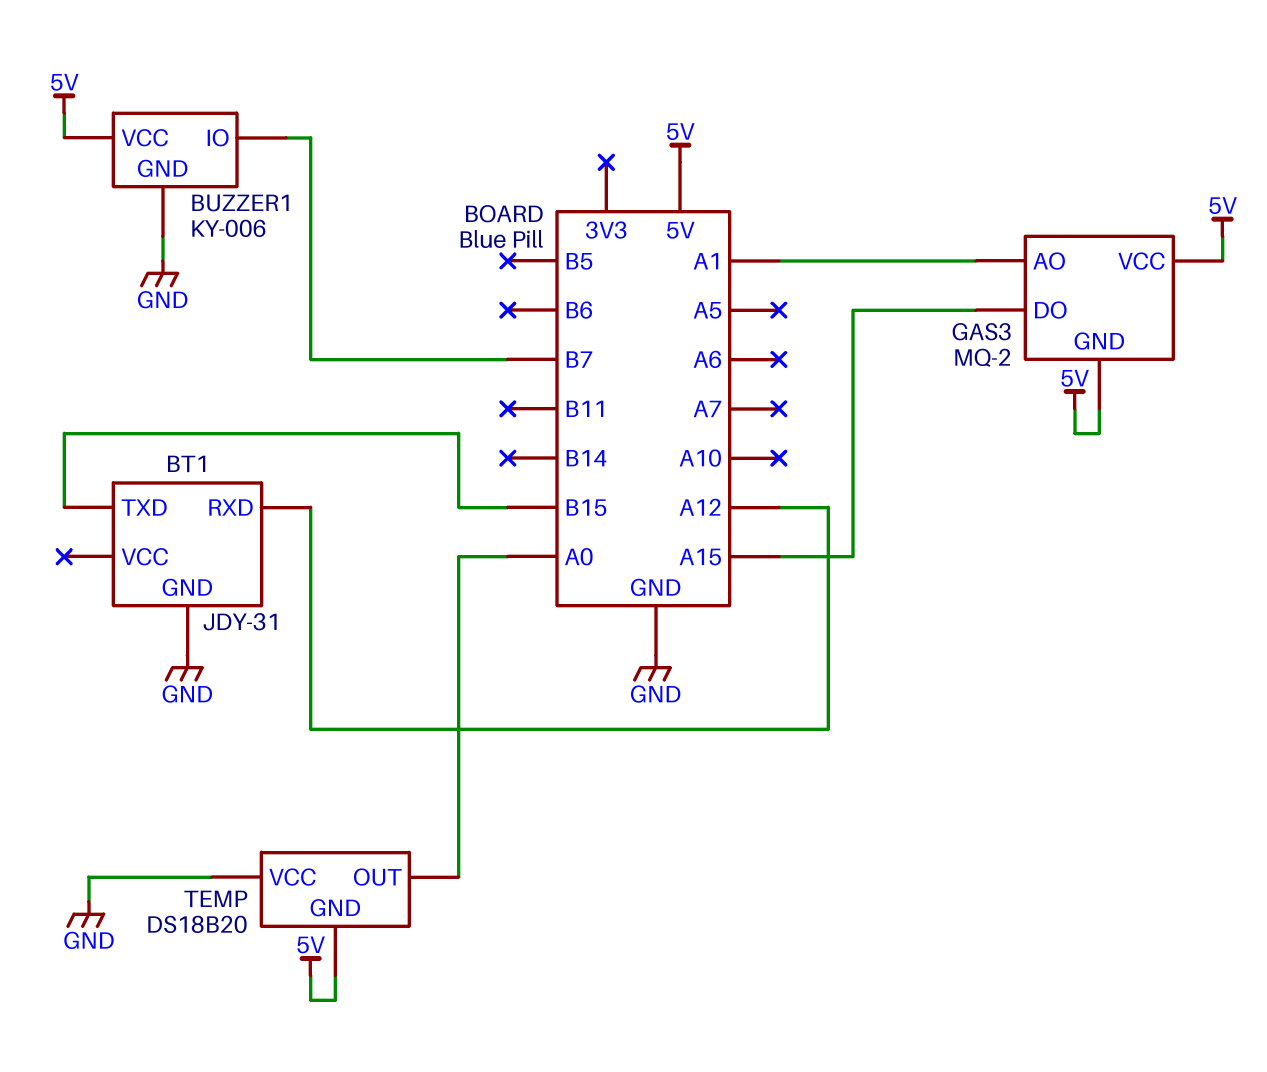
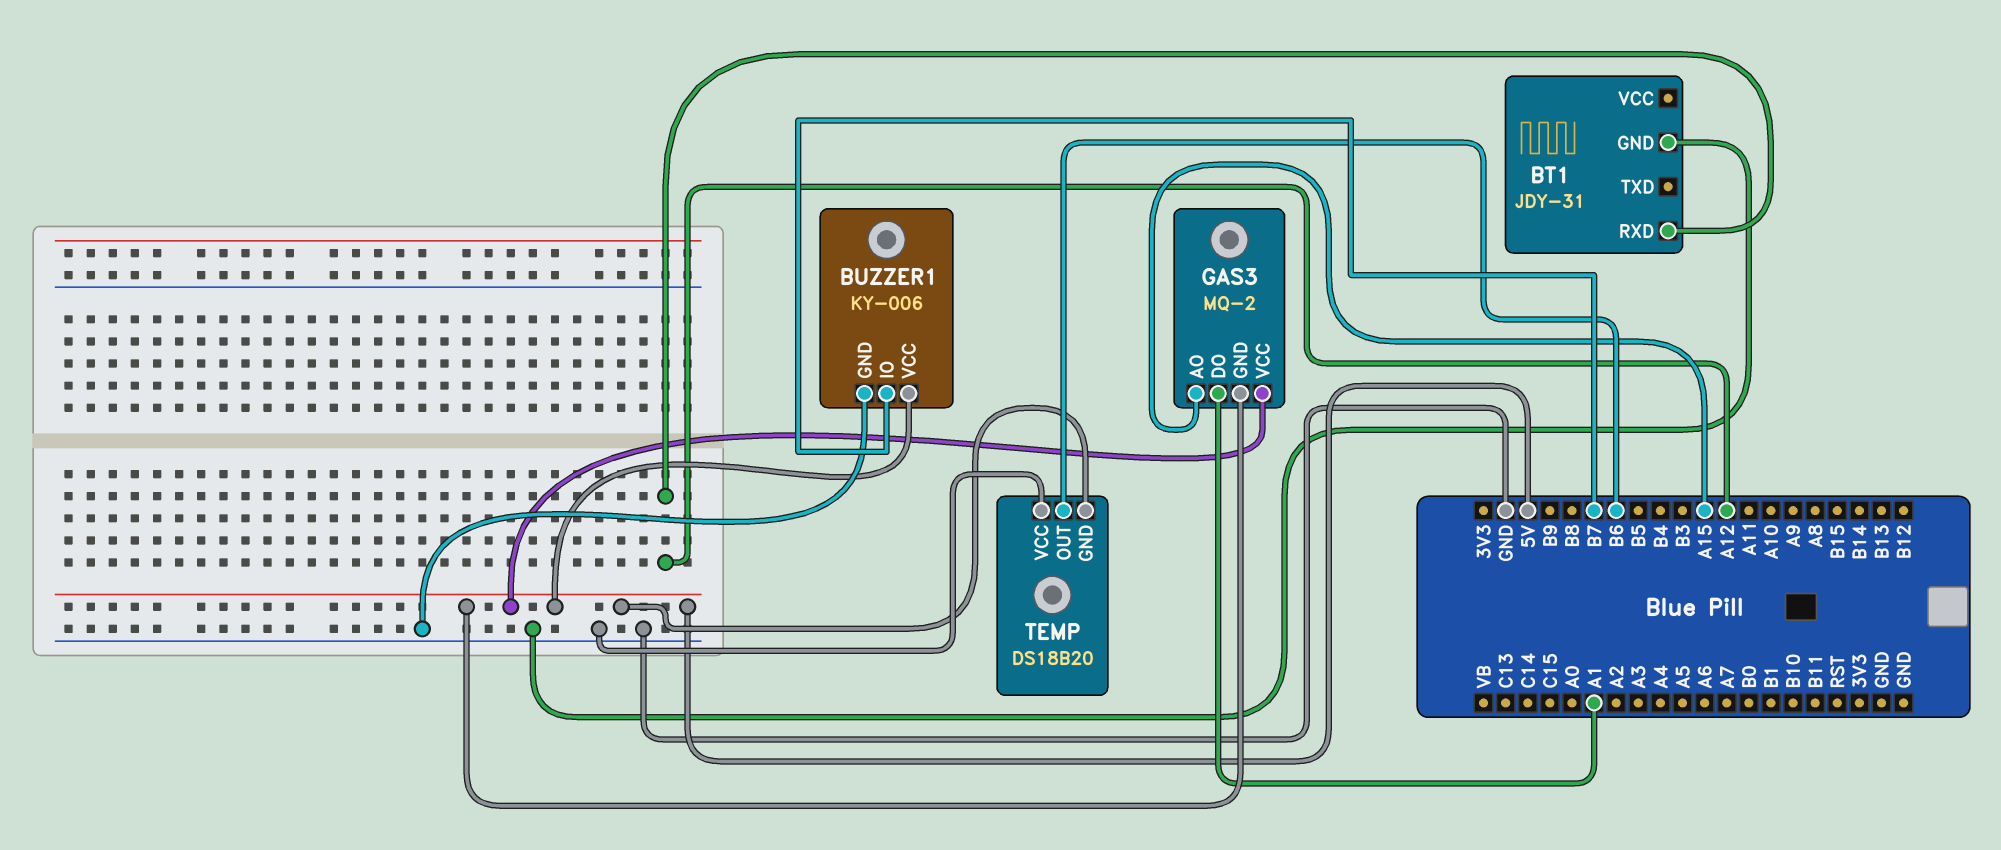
BT1 pin TXD: B15 -> none
GAS3 pin AO: A1 -> A15
GAS3 pin DO: A15 -> A1
TEMP pin OUT: A0 -> B6

